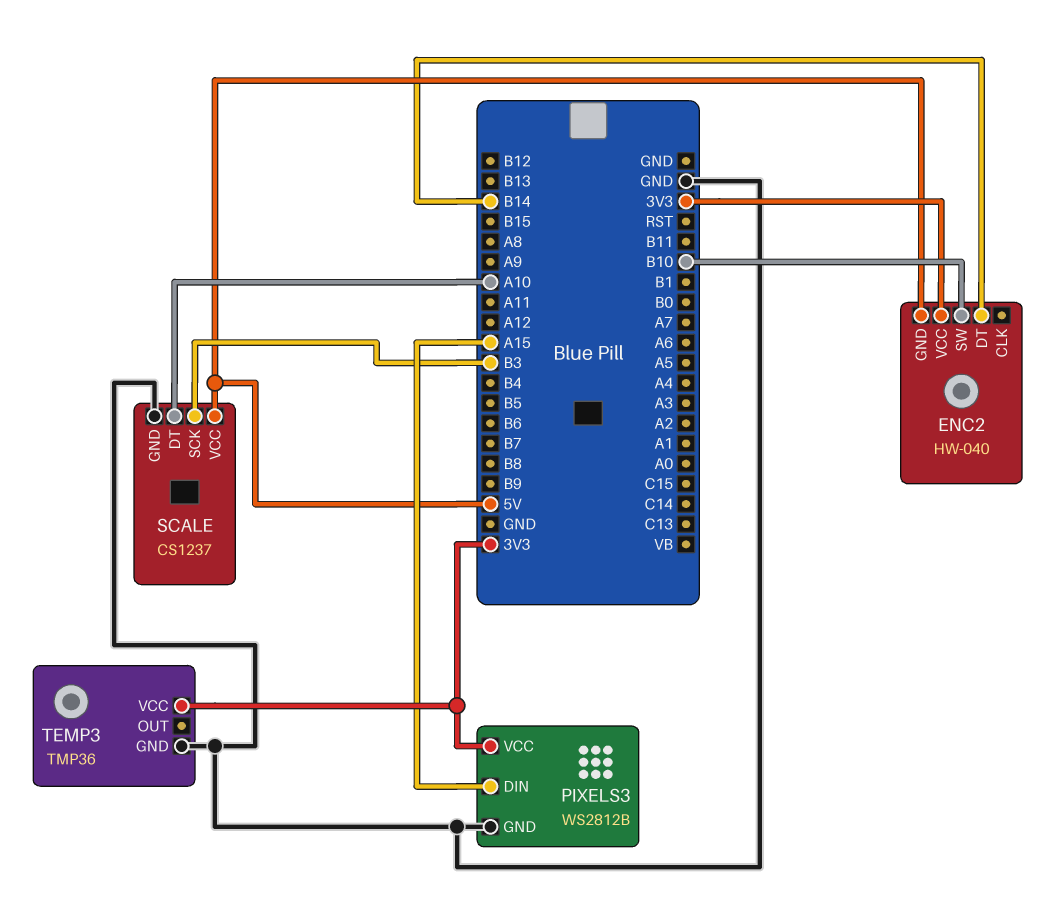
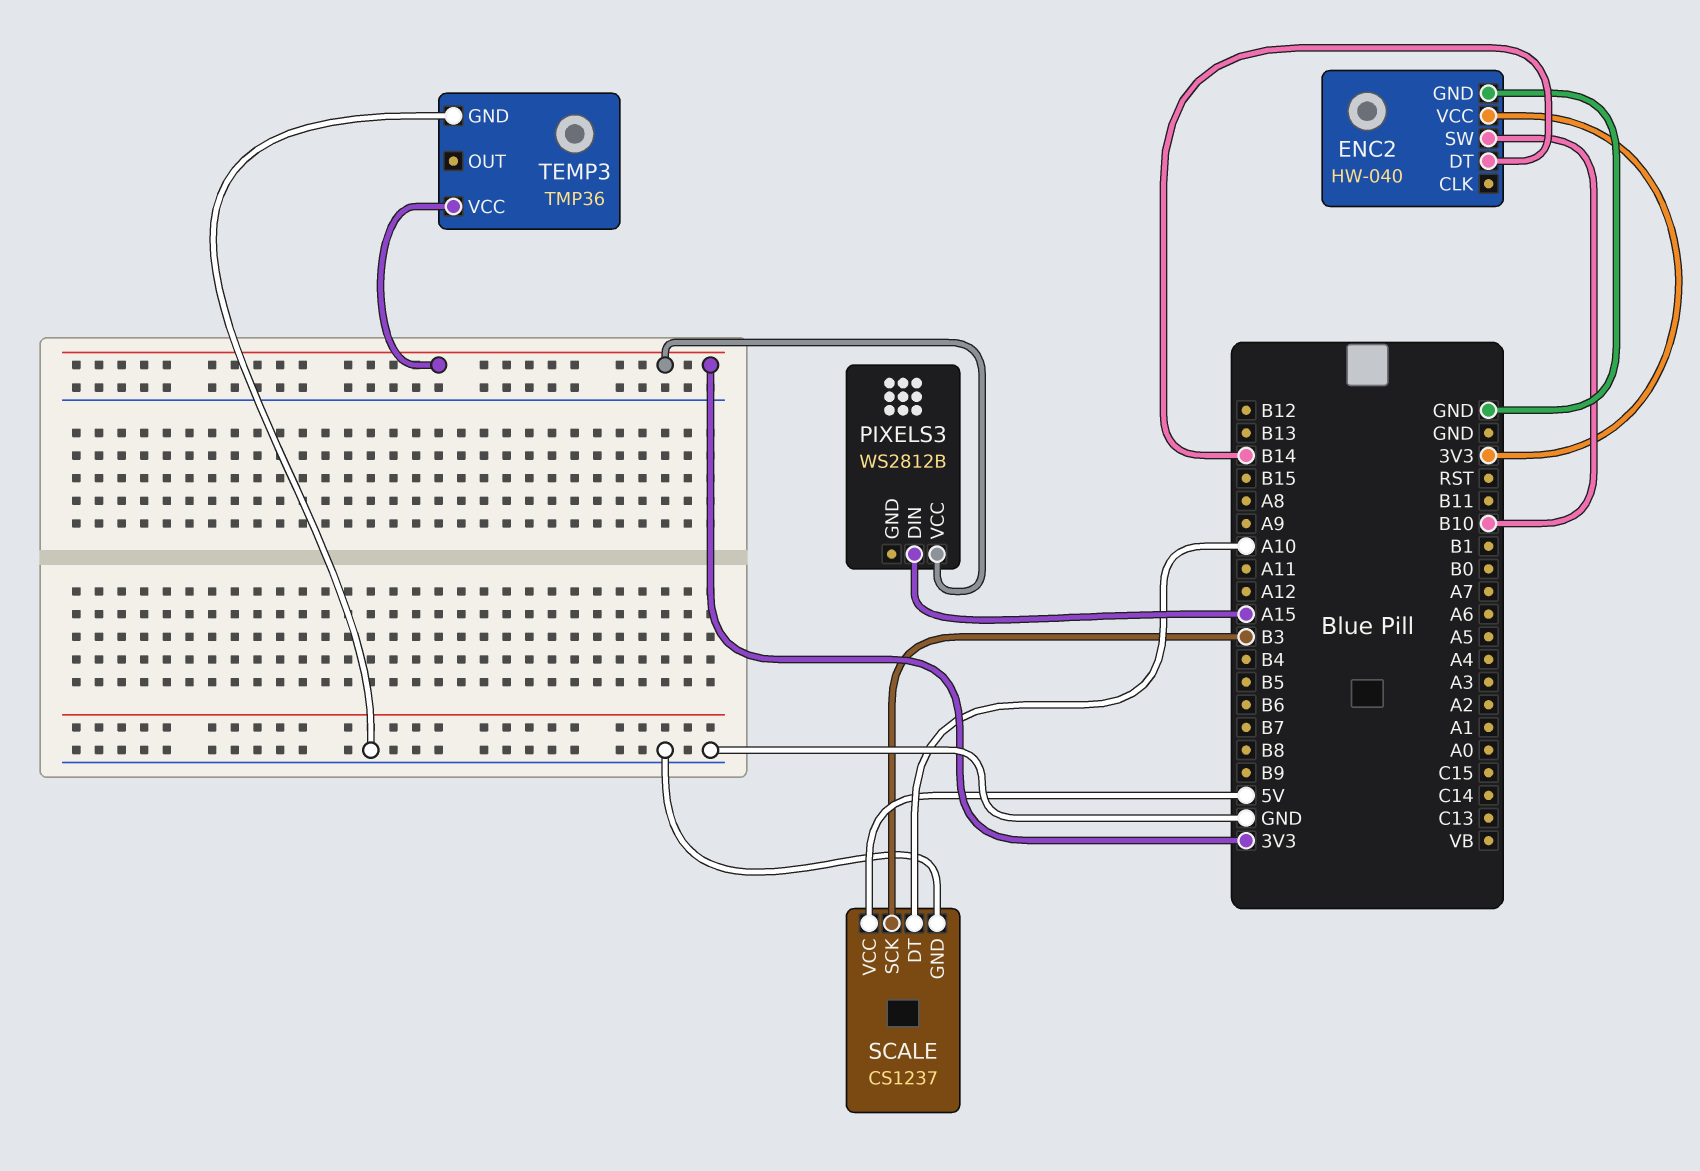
ENC2 pin GND: 5V -> GND
PIXELS3 pin GND: GND -> none

